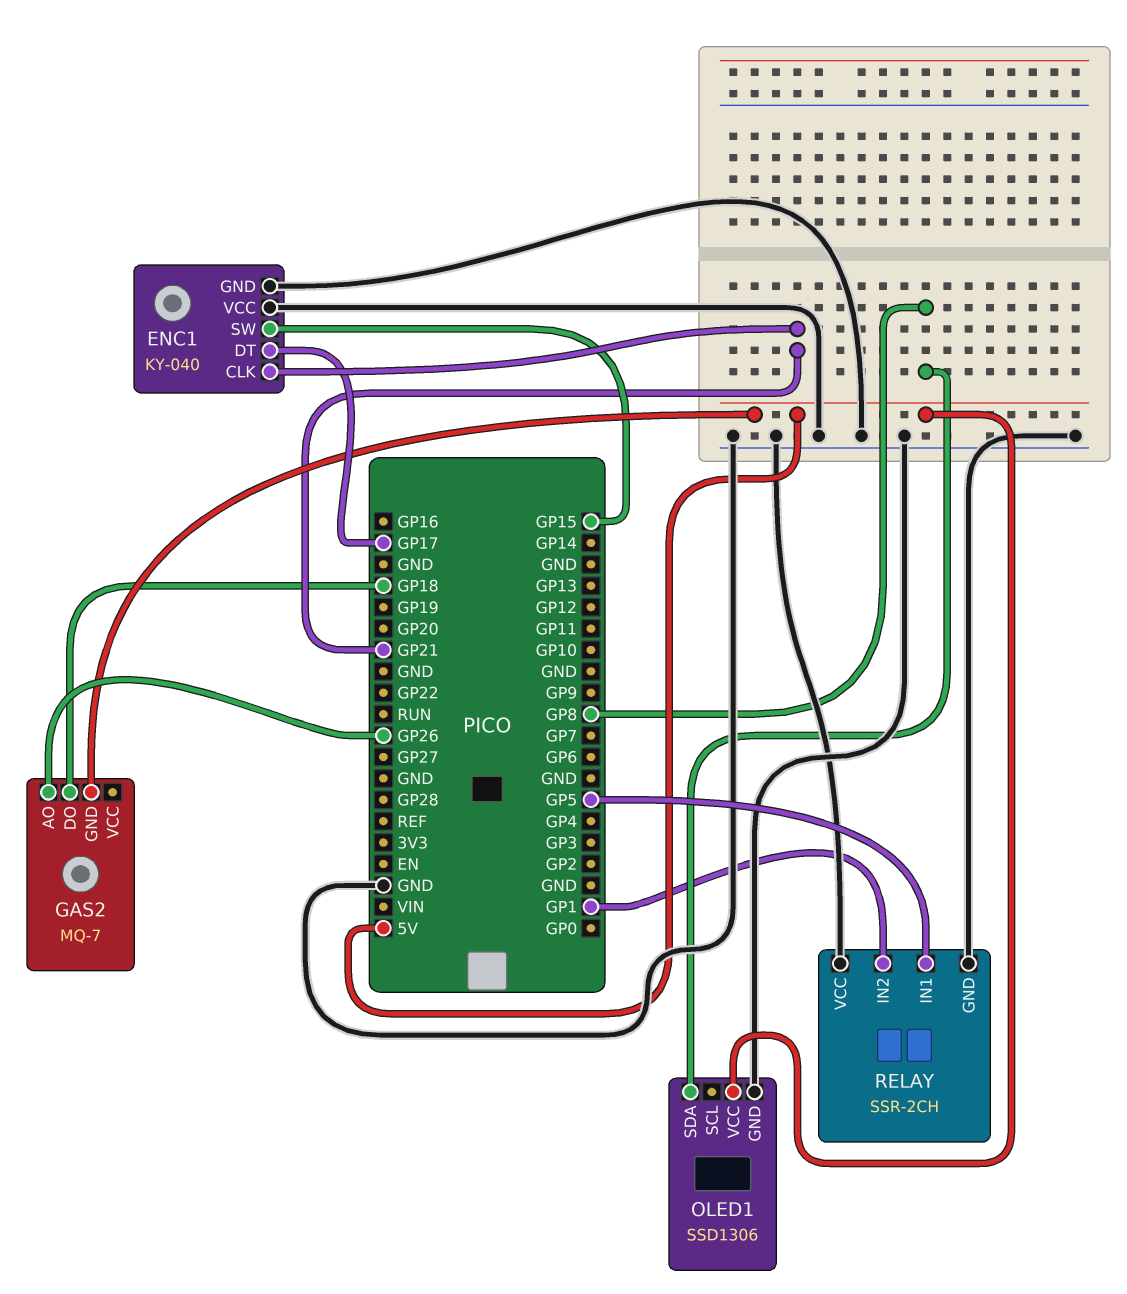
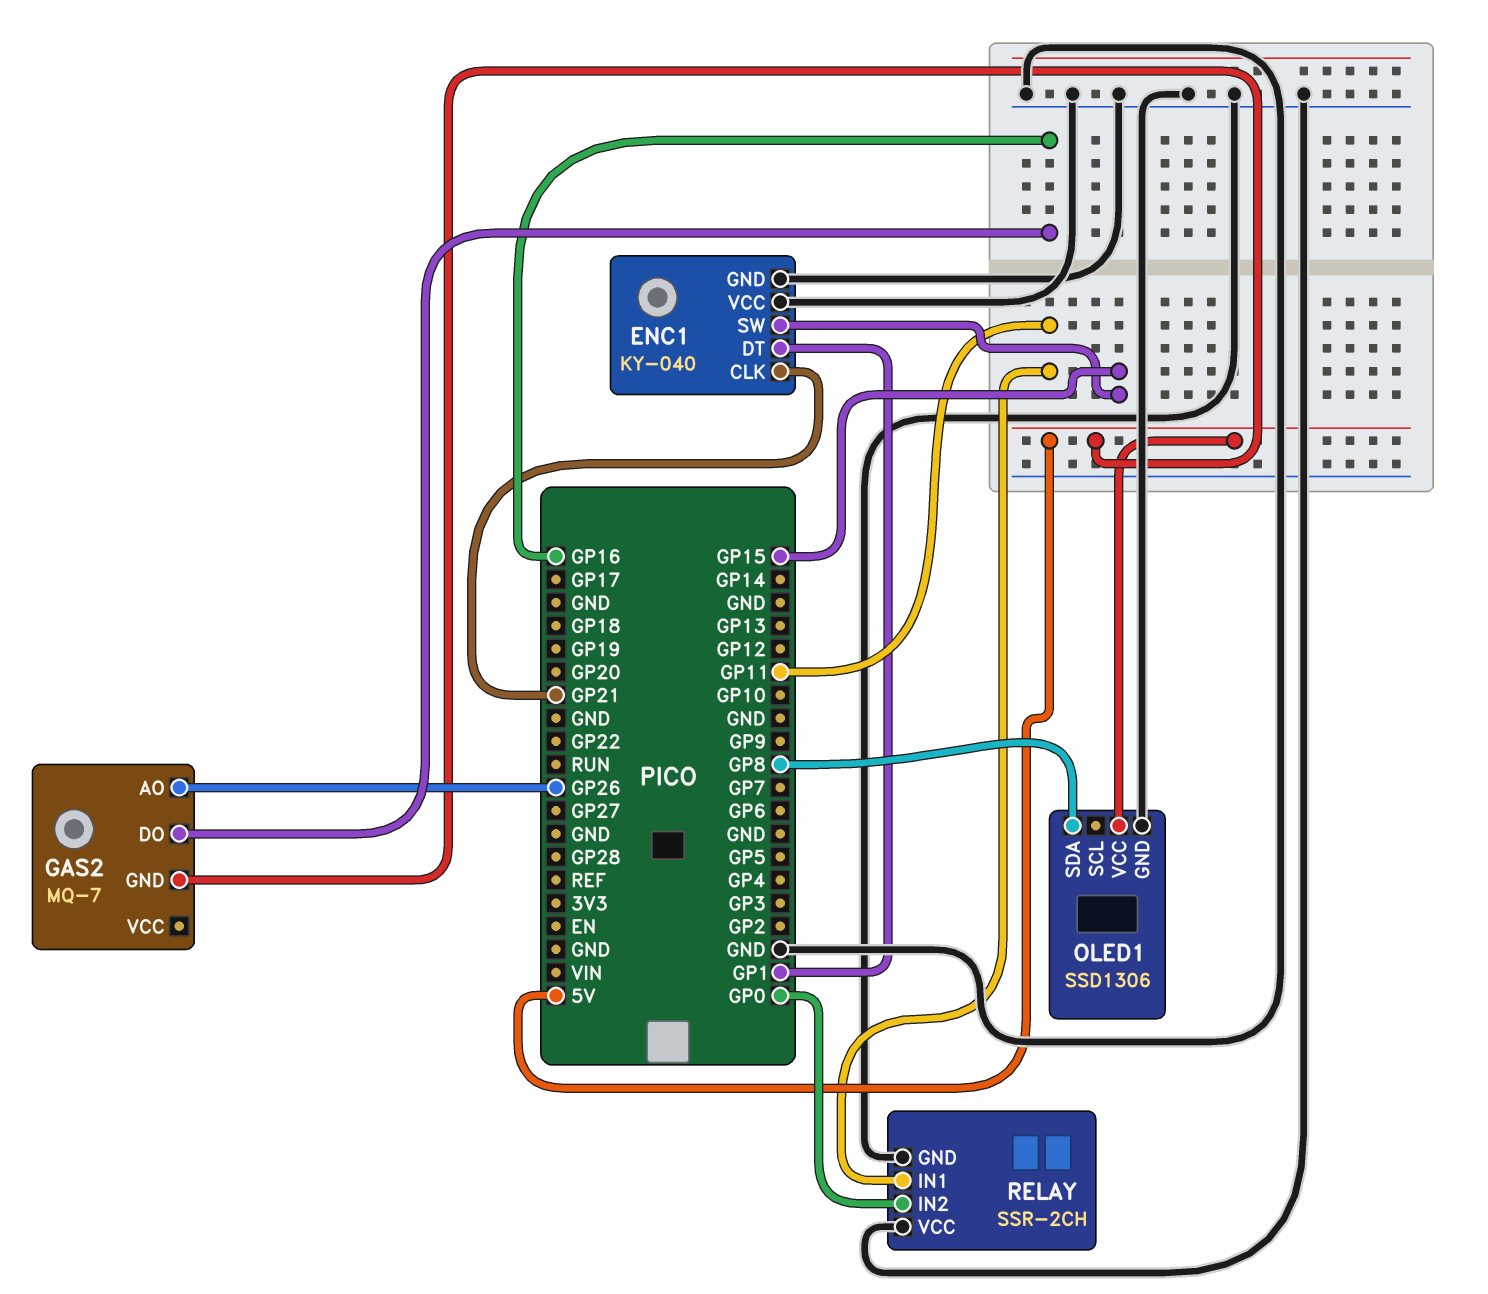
ENC1 pin DT: GP17 -> GP1
GAS2 pin DO: GP18 -> GP16
RELAY pin IN1: GP5 -> GP11
RELAY pin IN2: GP1 -> GP0

